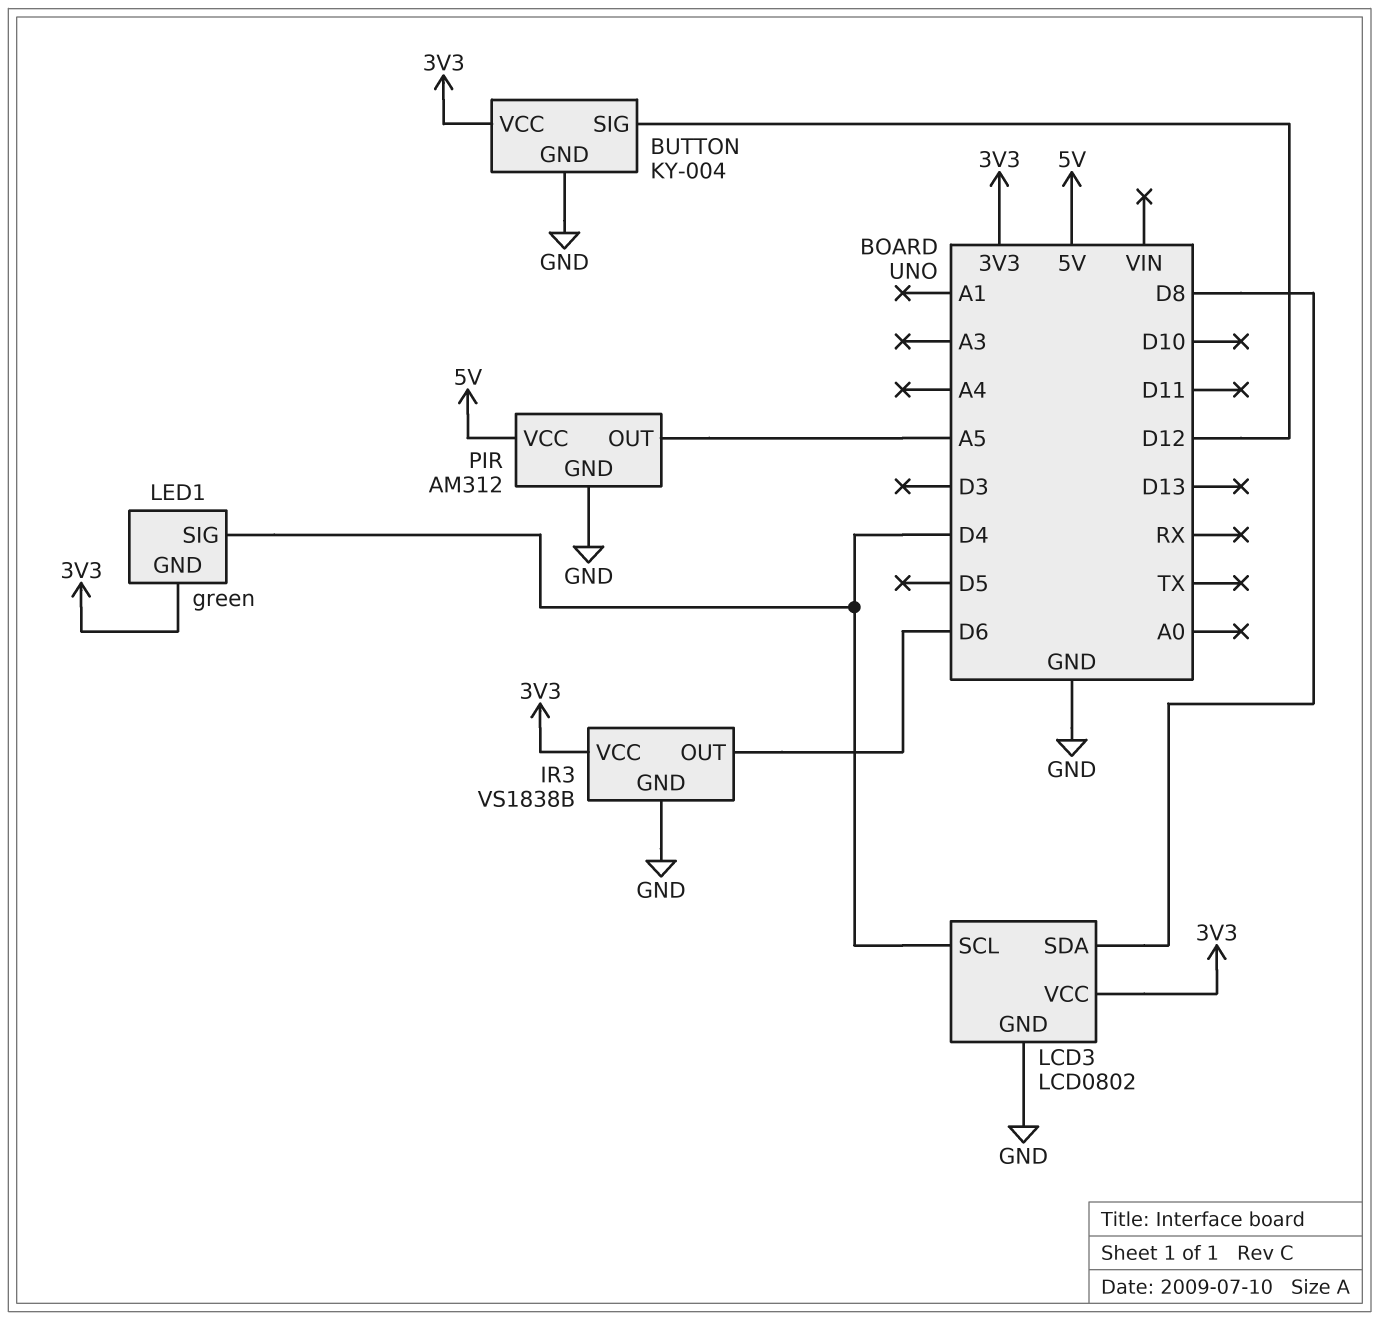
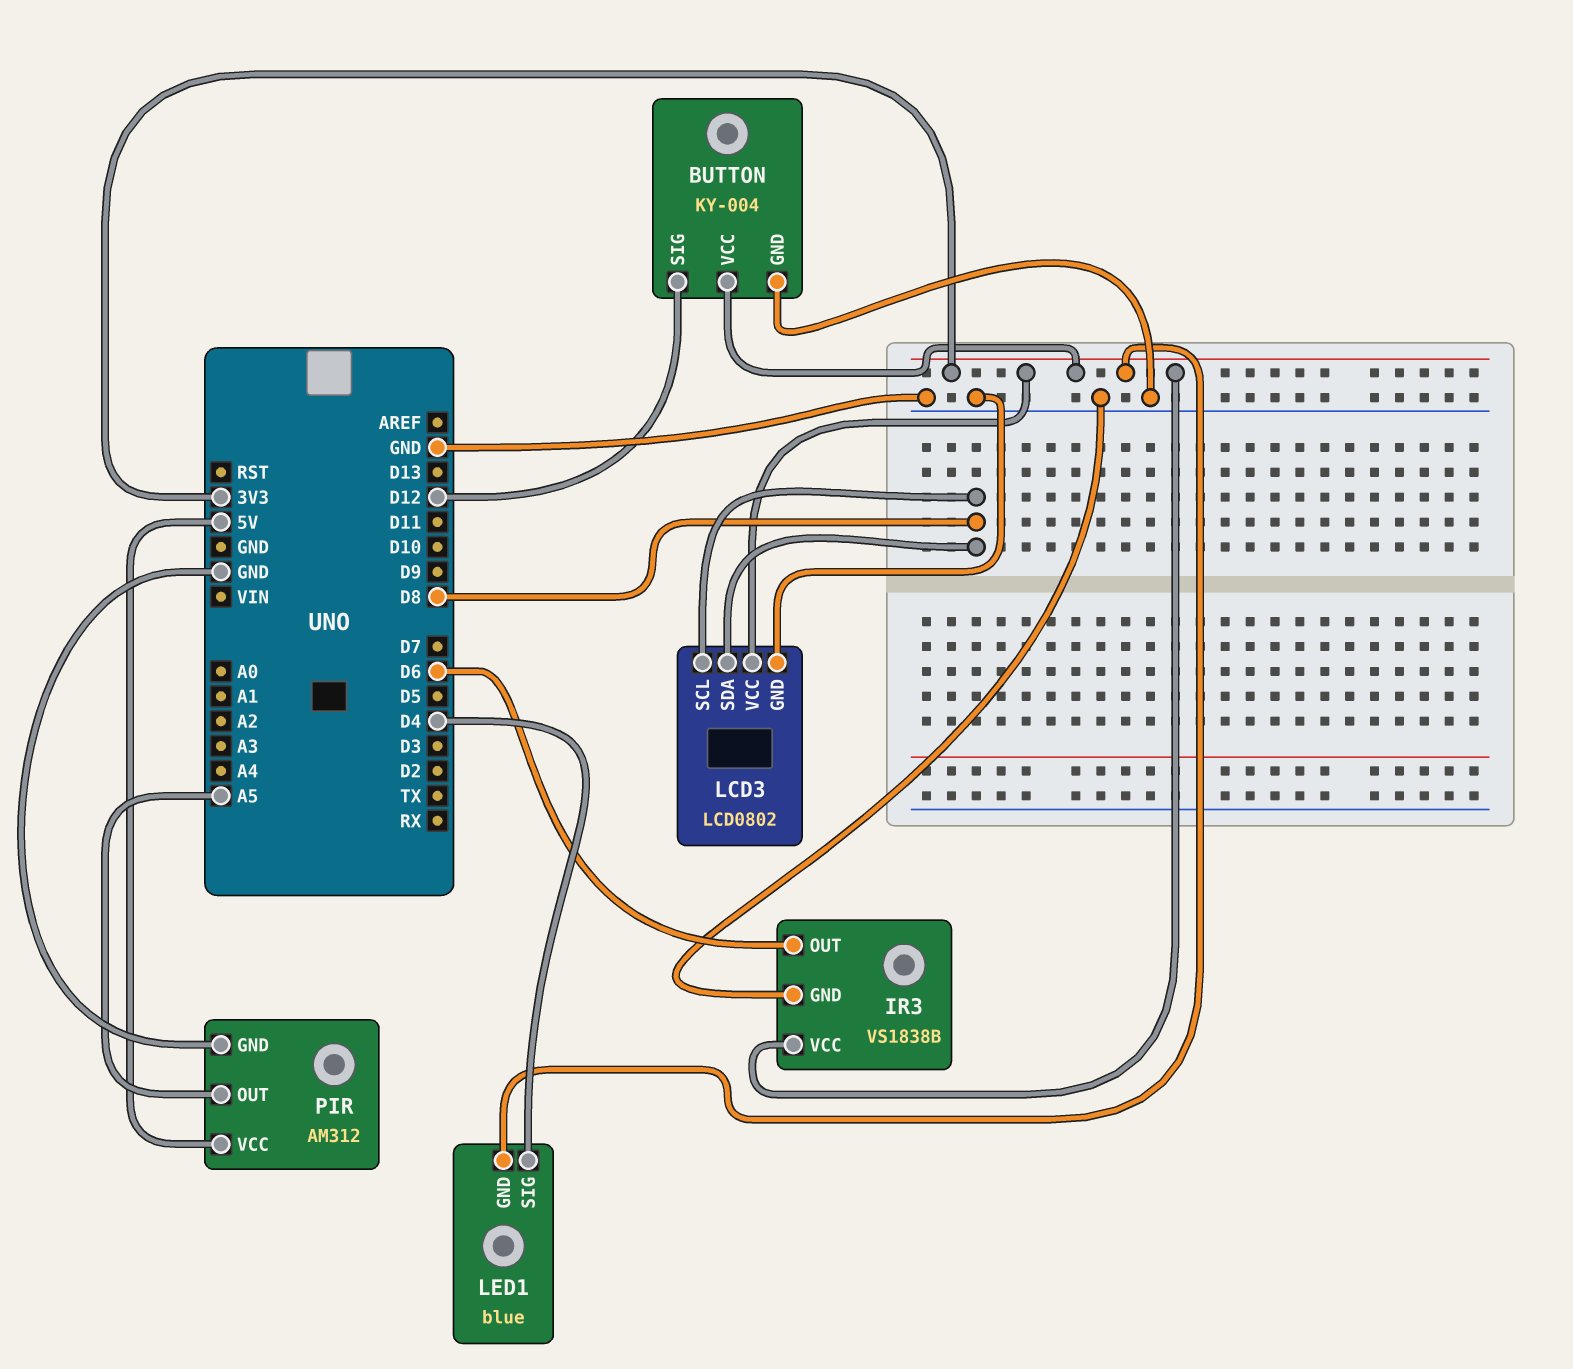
LCD3 pin SCL: D4 -> D8
LED1: green -> blue

